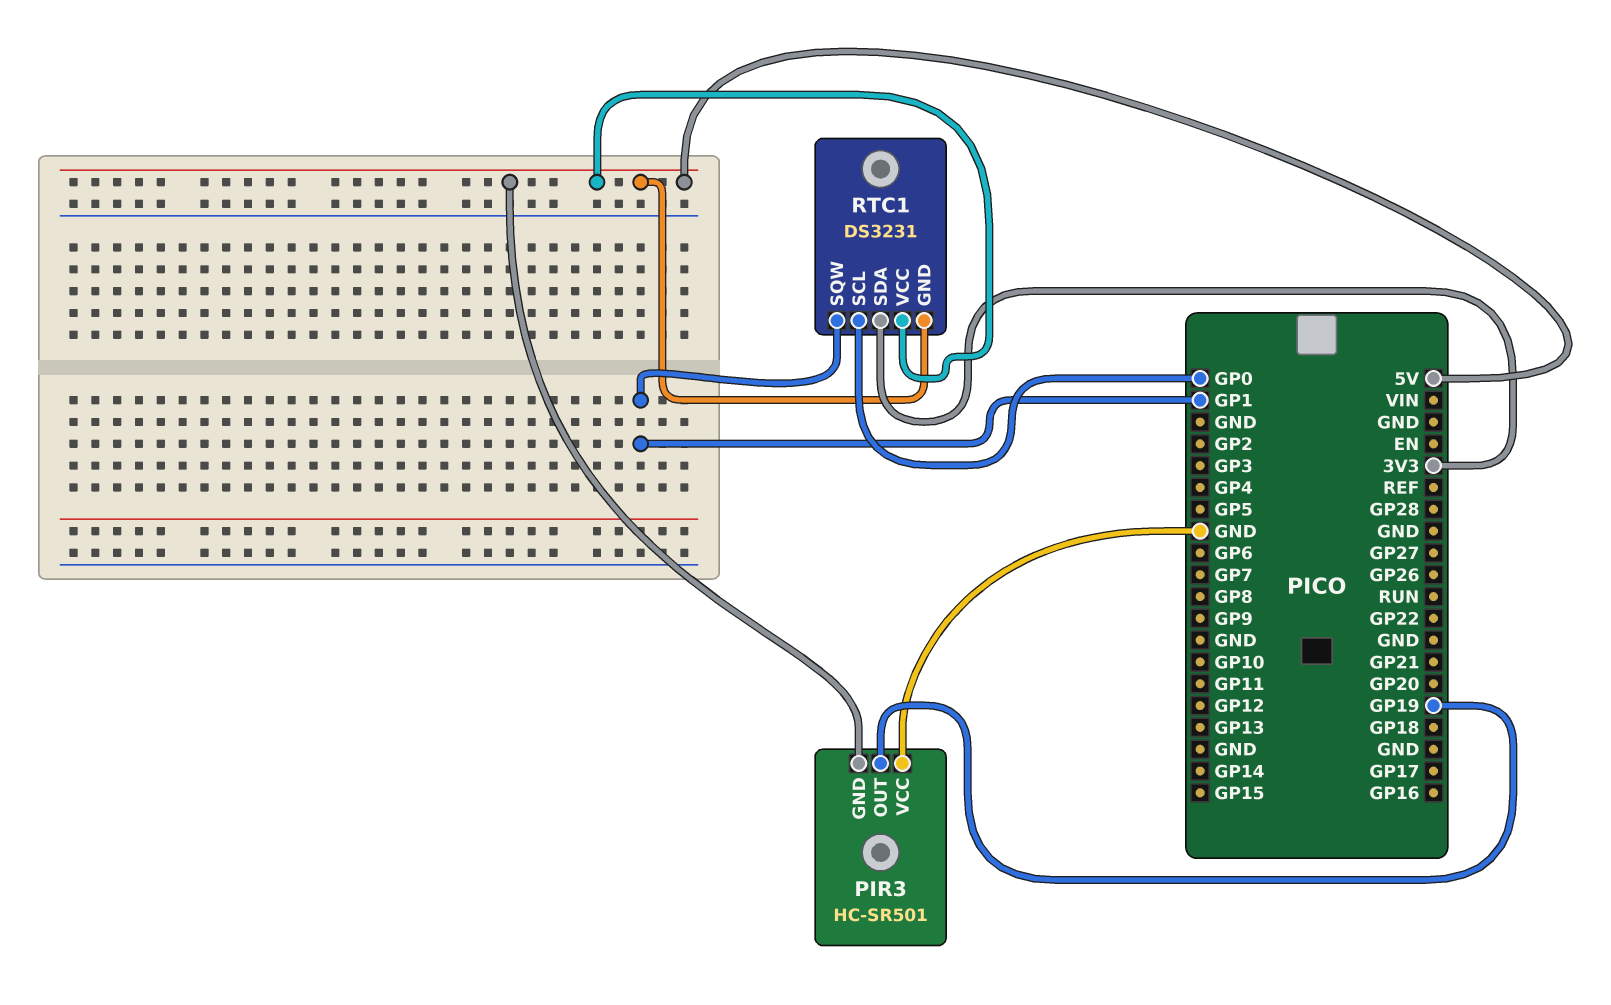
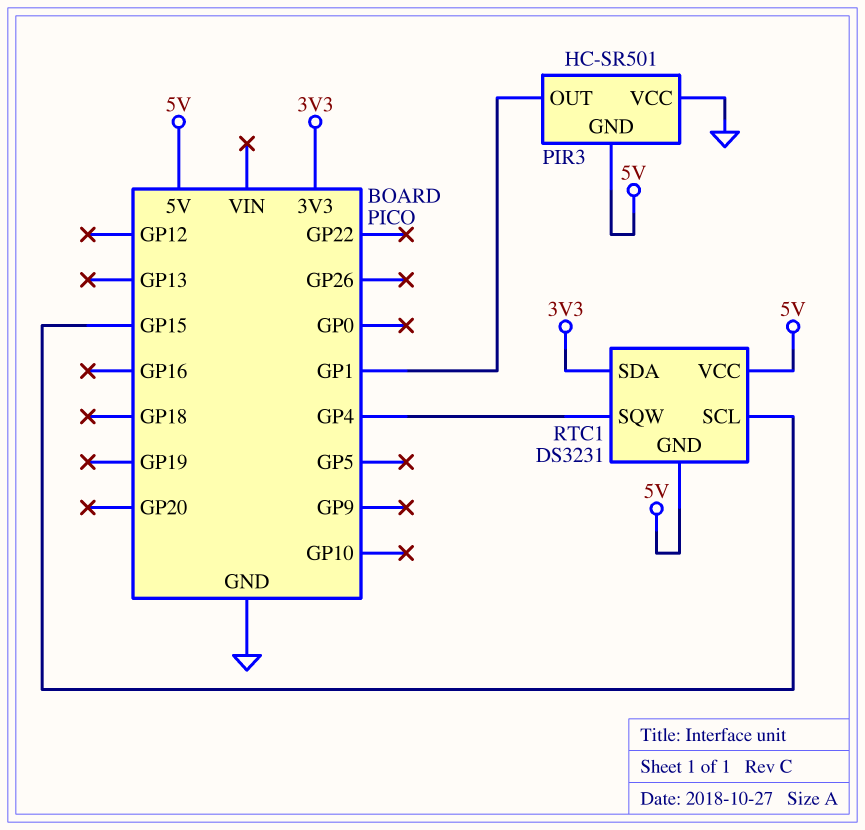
PIR3 pin OUT: GP19 -> GP1
RTC1 pin SCL: GP0 -> GP15
RTC1 pin SQW: GP1 -> GP4

